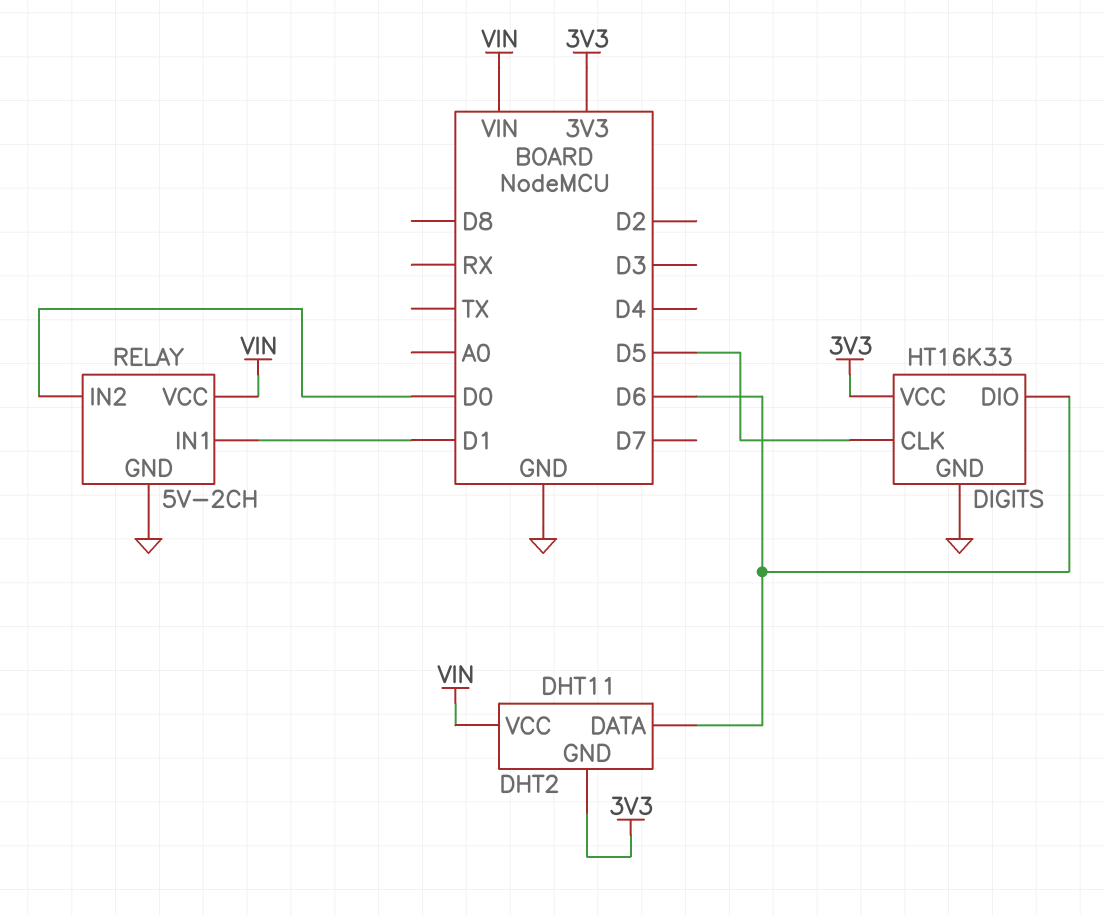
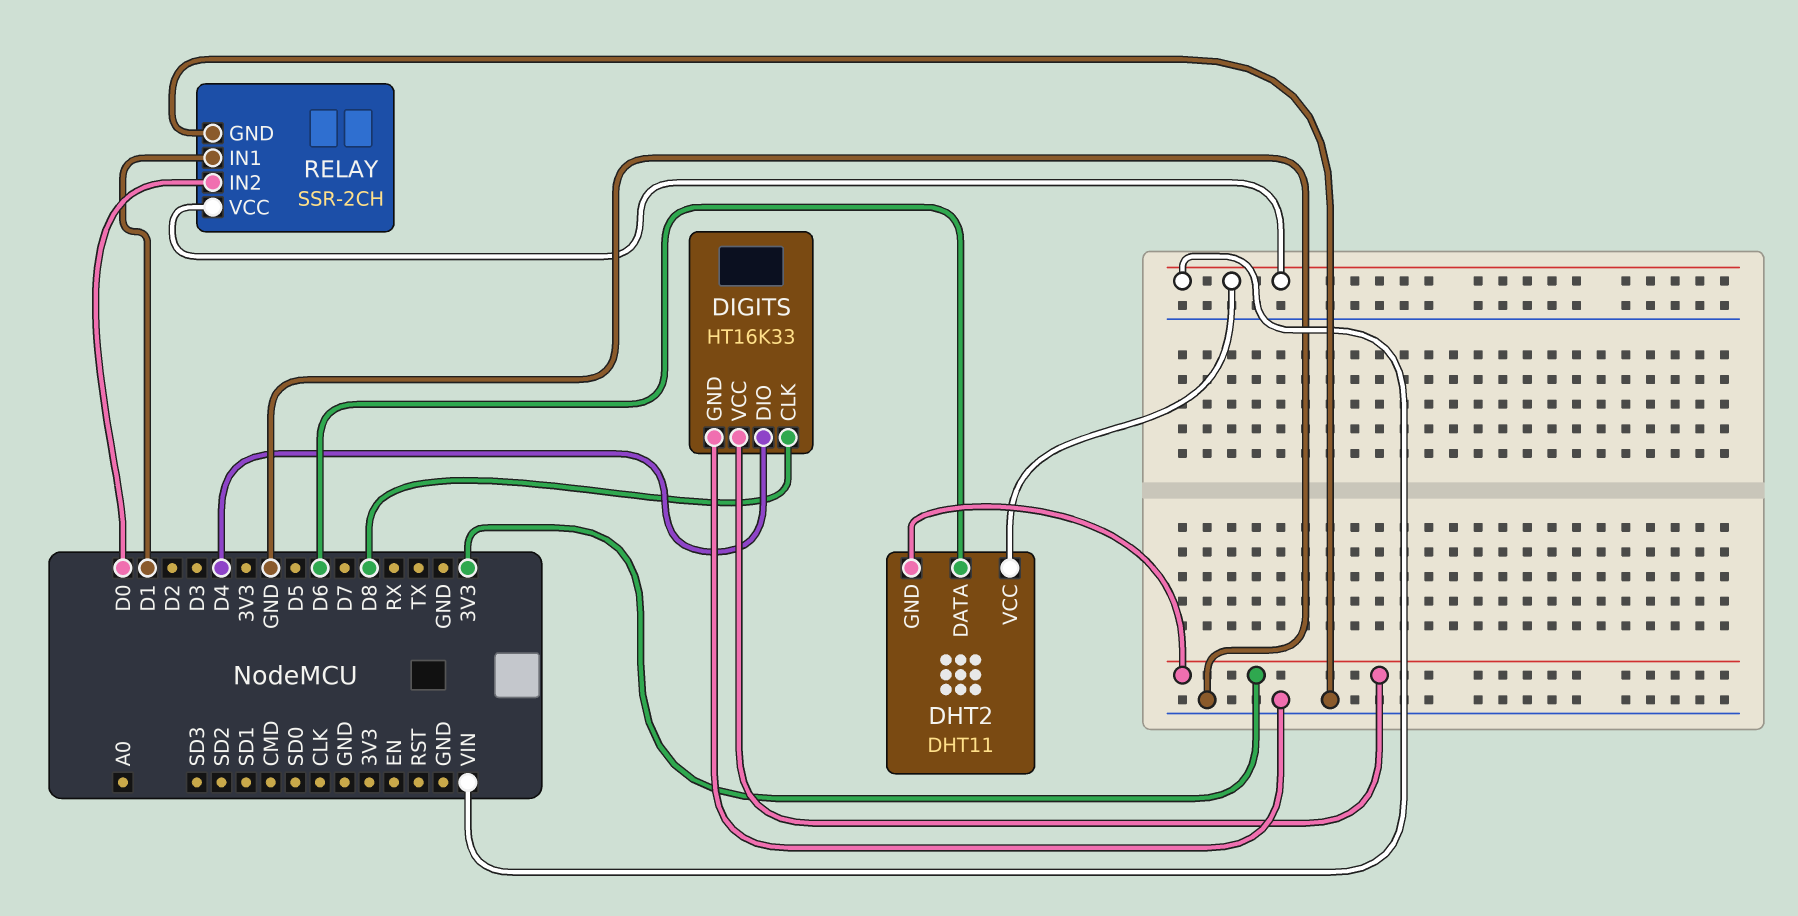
DIGITS pin CLK: D5 -> D8
DIGITS pin DIO: D6 -> D4
RELAY: 5V-2CH -> SSR-2CH

